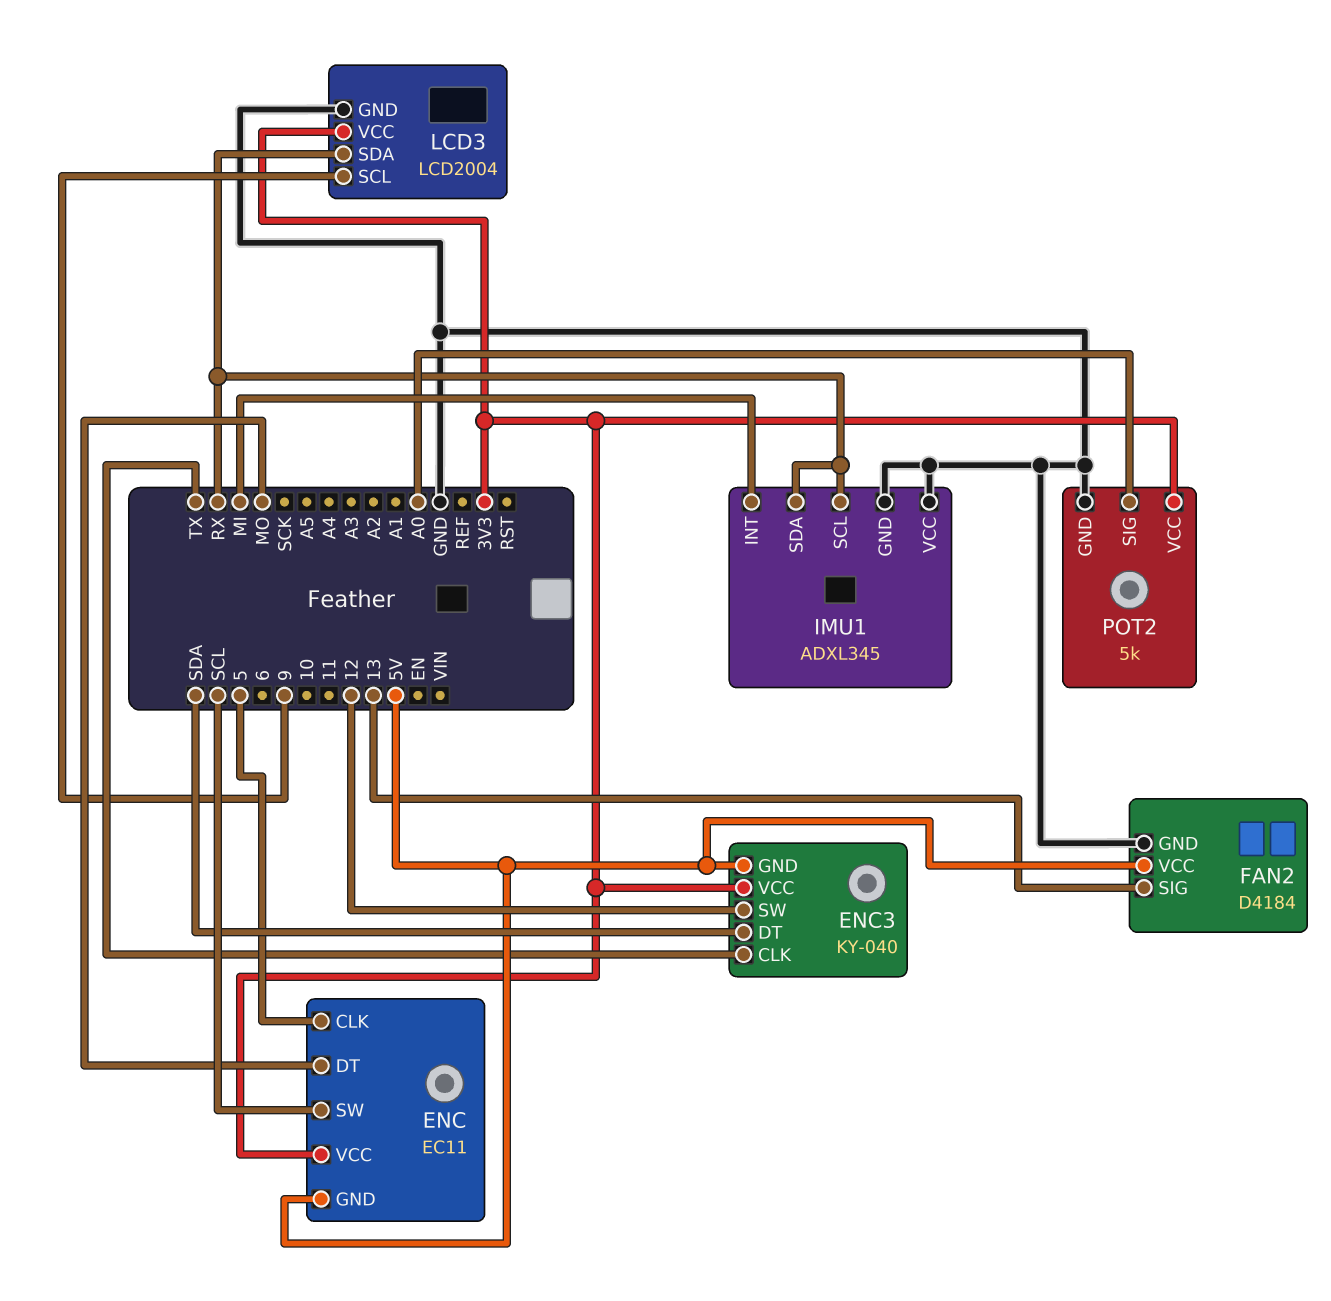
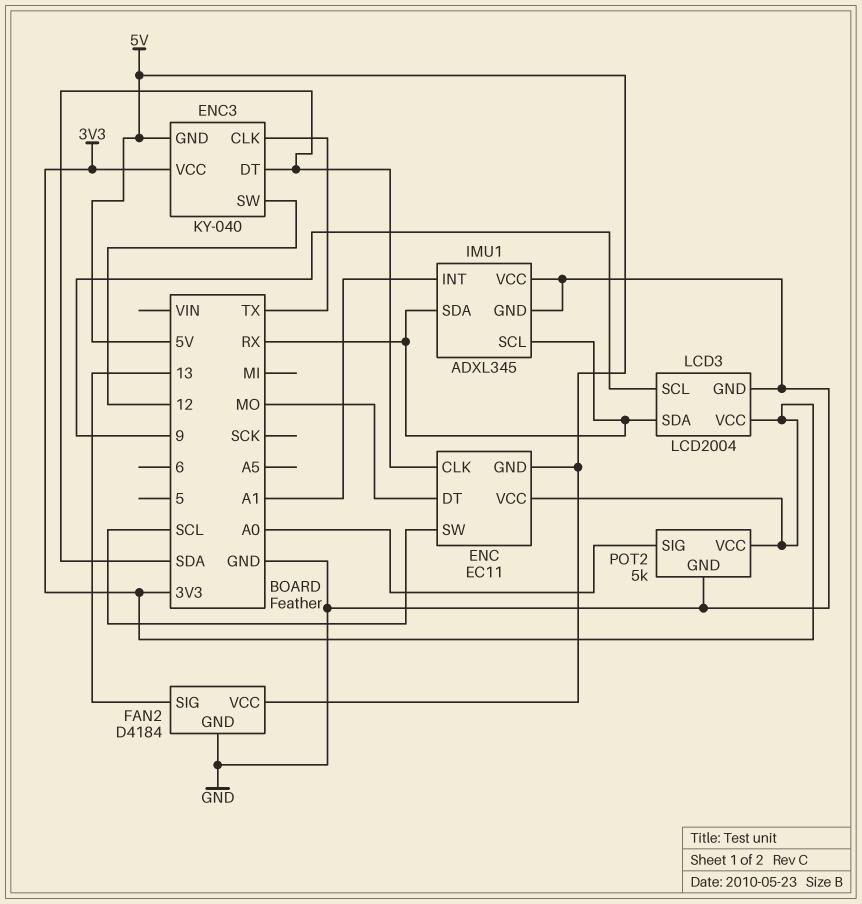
ENC pin CLK: 5 -> SDA
IMU1 pin INT: MI -> A1

